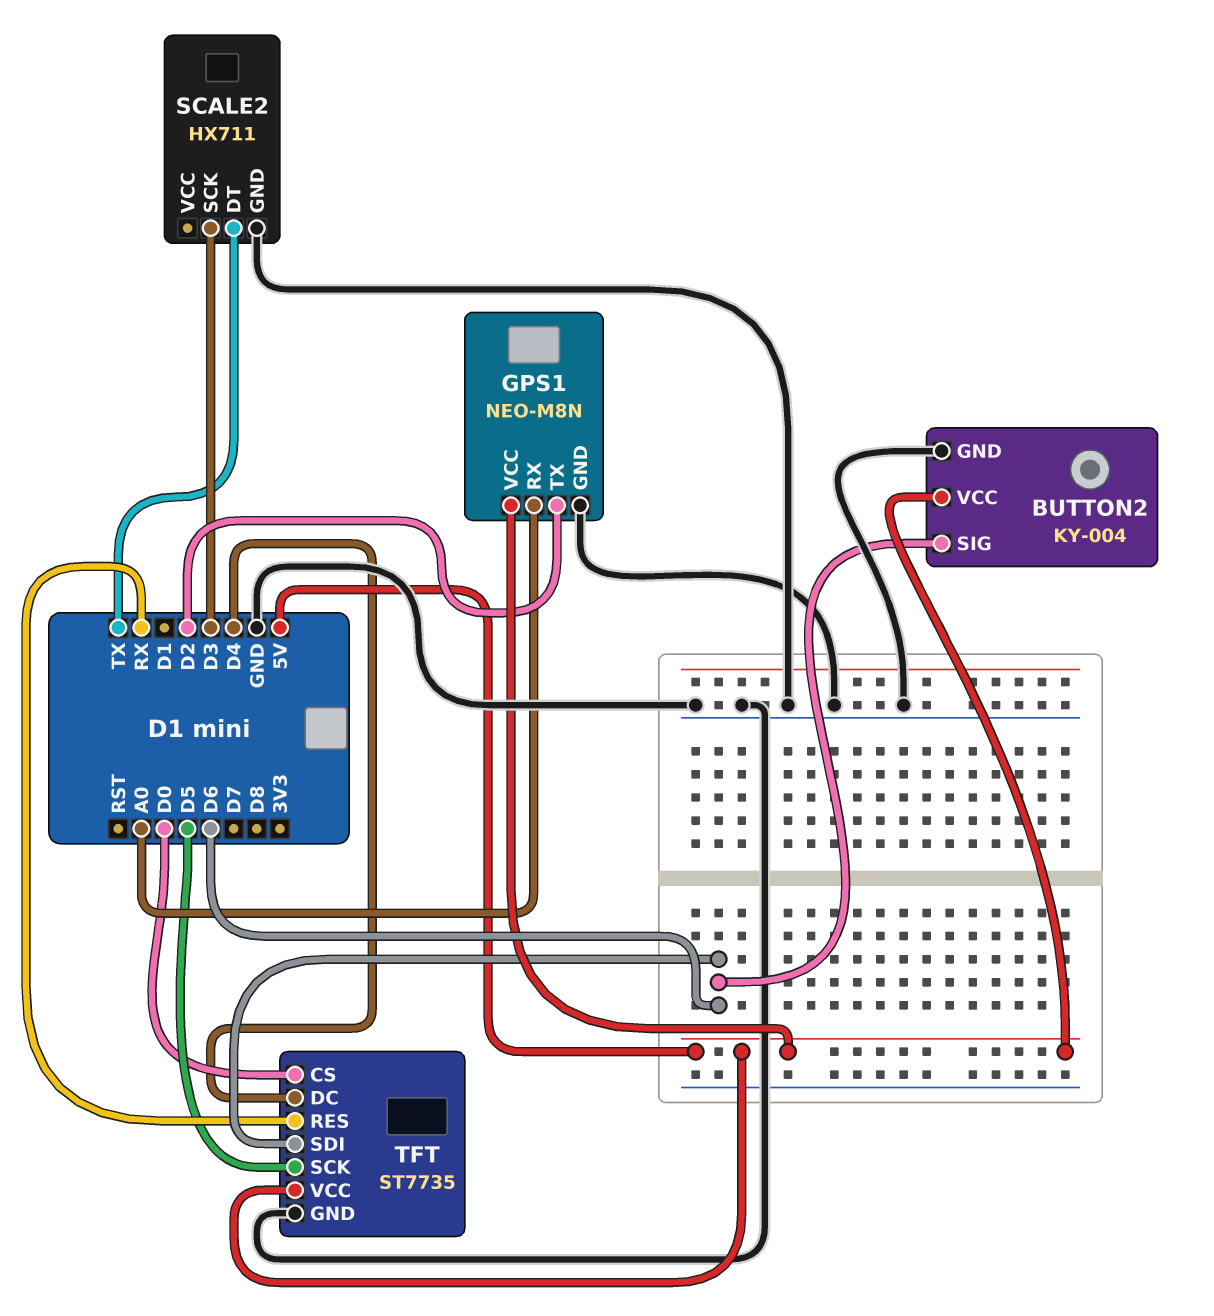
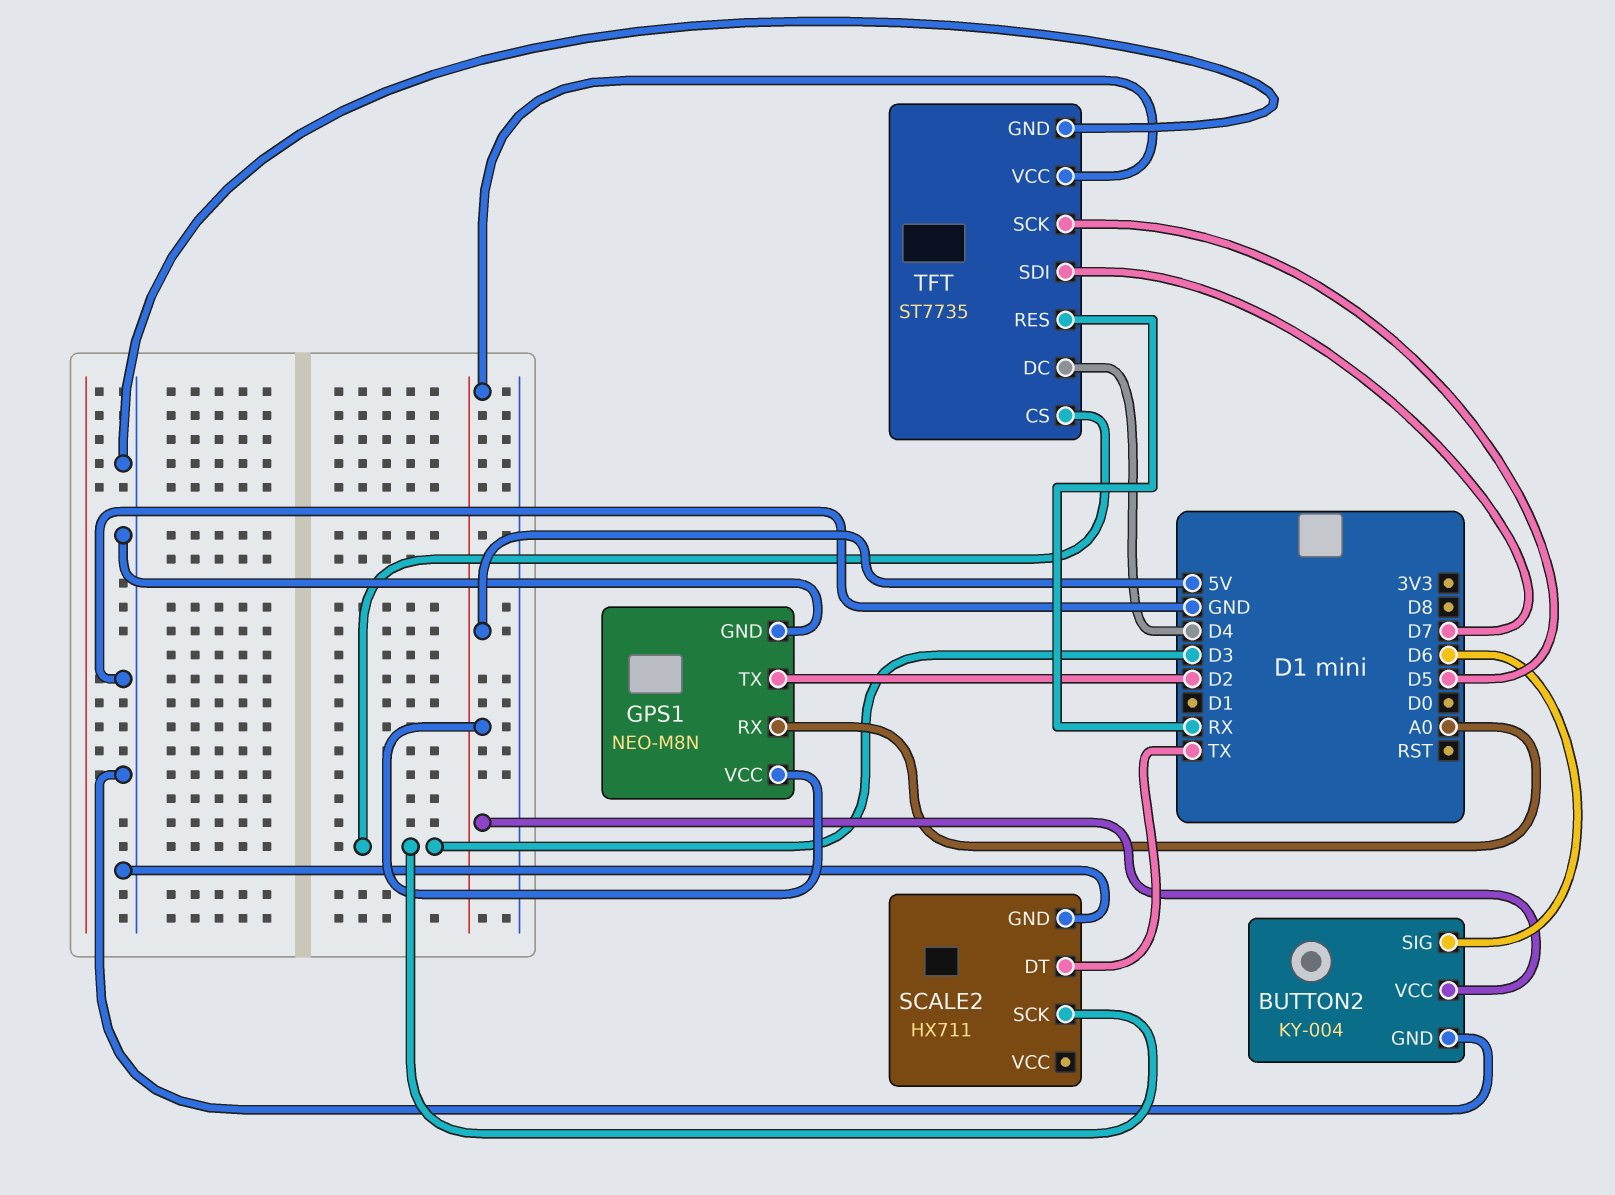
TFT pin CS: D0 -> D3
TFT pin SDI: D6 -> D7

